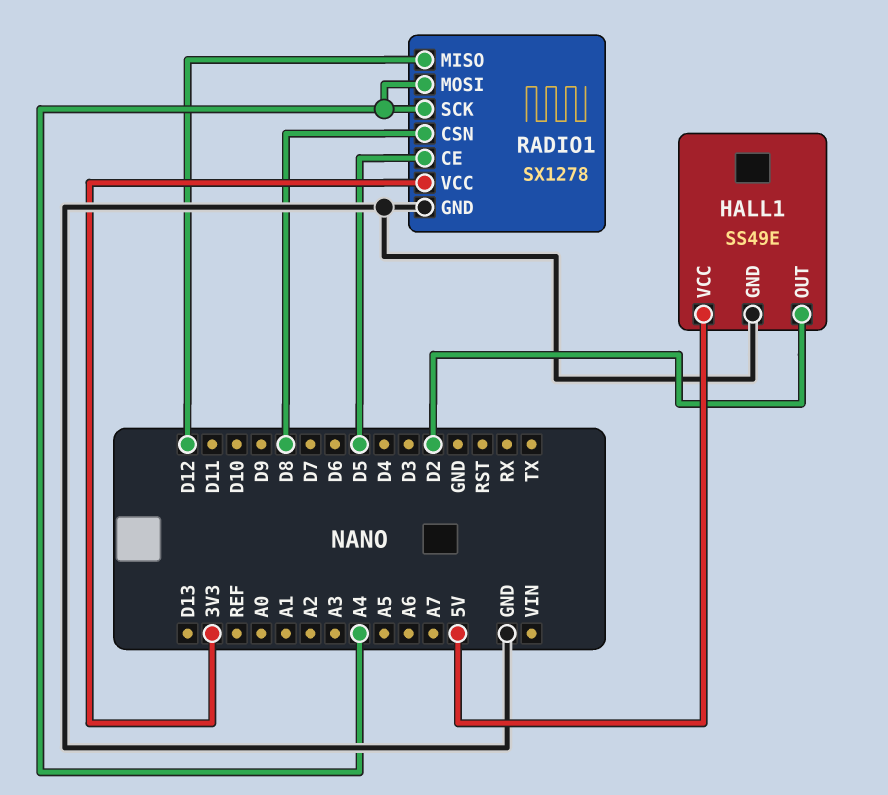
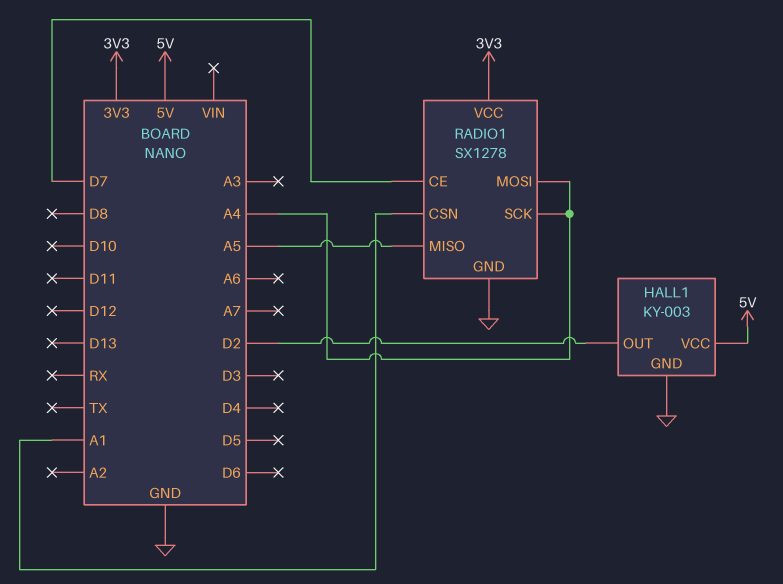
HALL1: SS49E -> KY-003
RADIO1 pin CE: D5 -> D7
RADIO1 pin CSN: D8 -> A1
RADIO1 pin MISO: D12 -> A5

